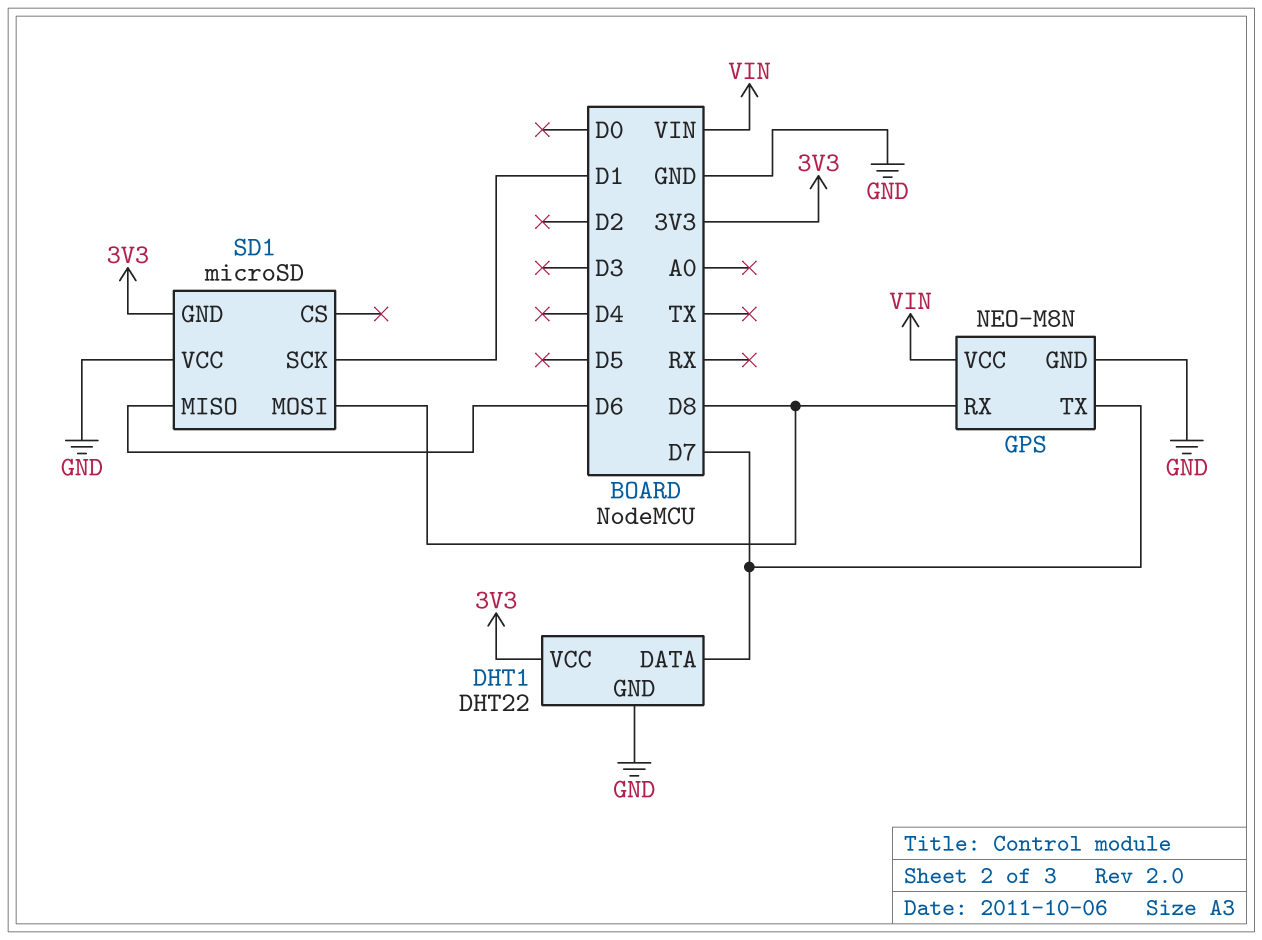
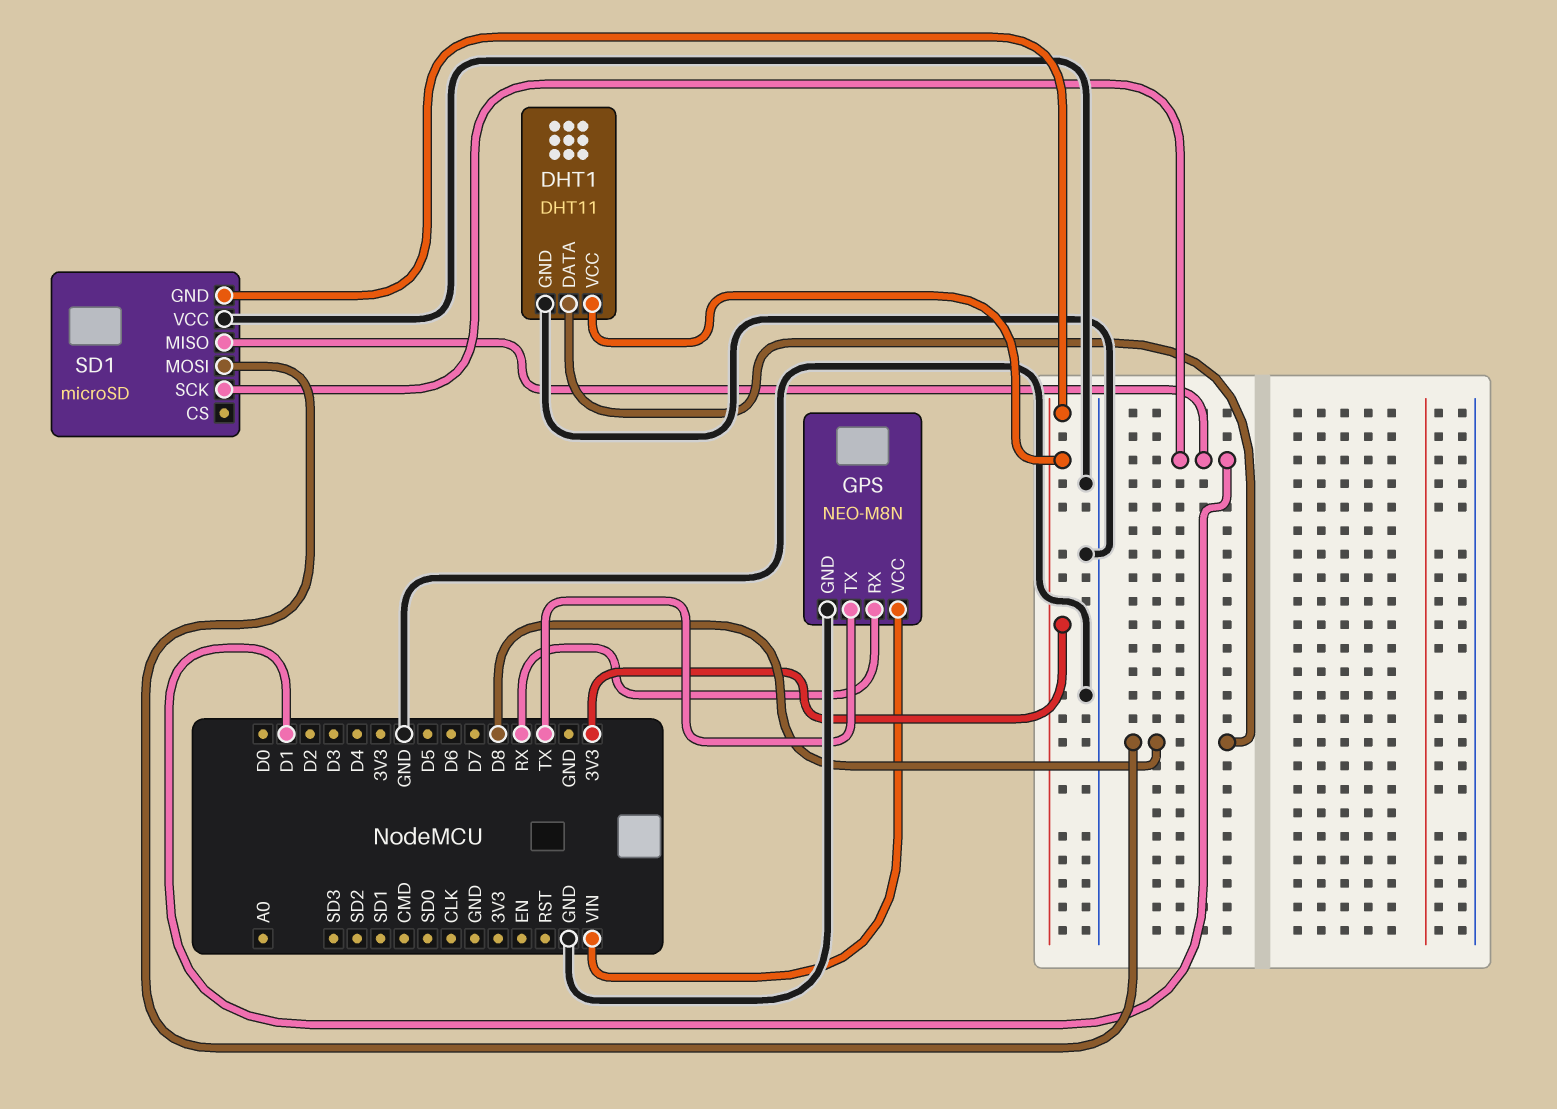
DHT1: DHT22 -> DHT11
DHT1 pin DATA: D7 -> D8
GPS pin RX: D8 -> RX
GPS pin TX: D7 -> TX
SD1 pin MISO: D6 -> D1

